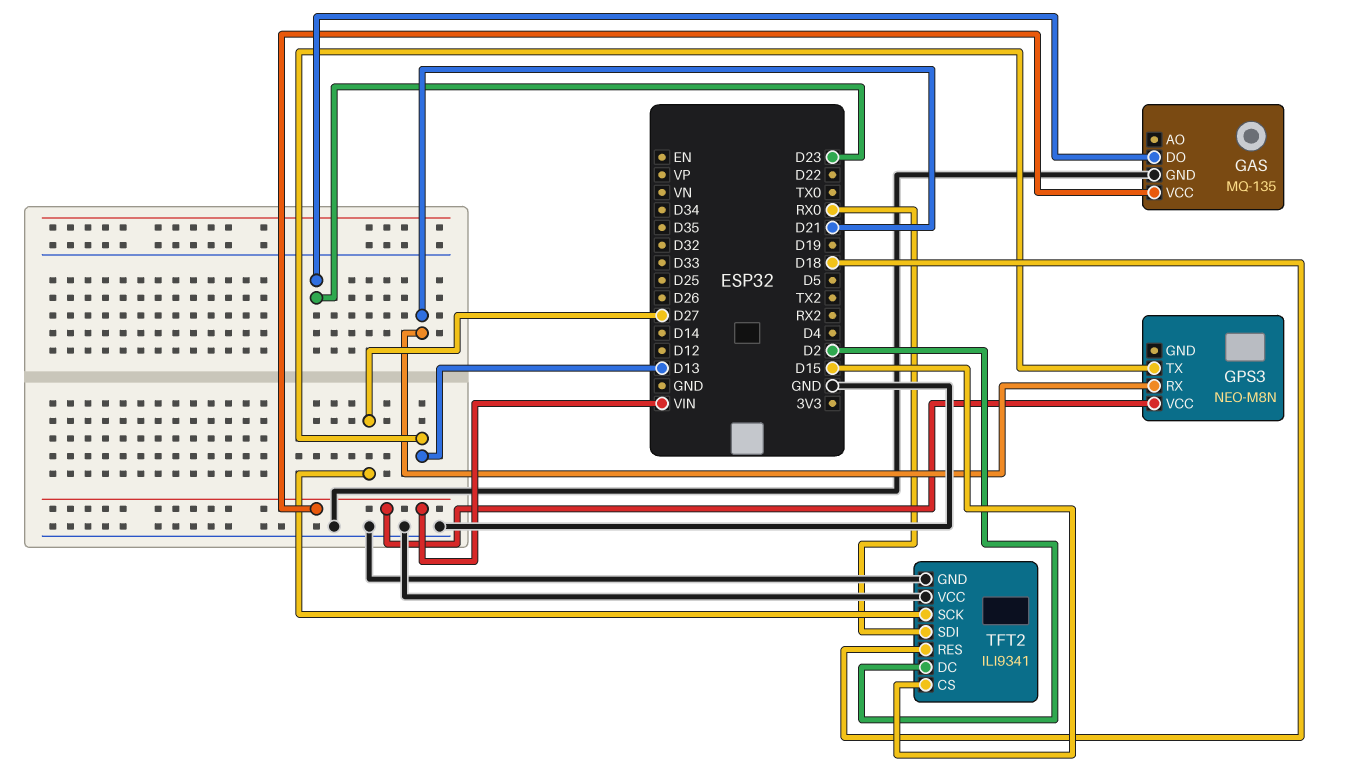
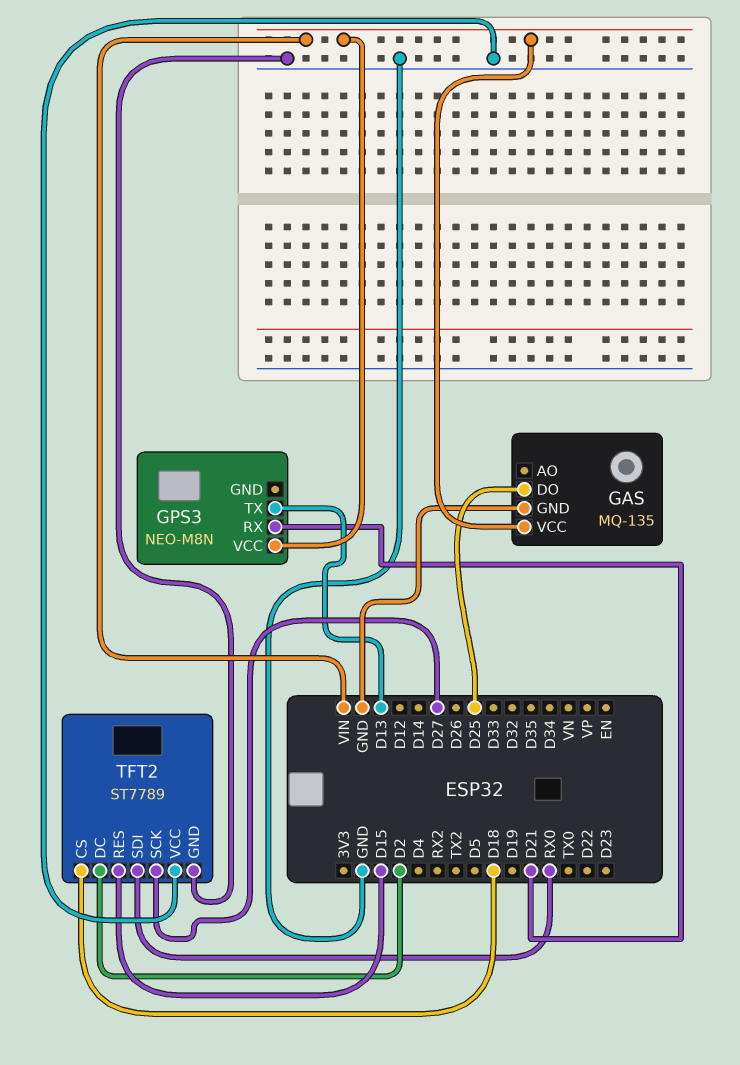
GAS pin DO: D23 -> D25
TFT2: ILI9341 -> ST7789
TFT2 pin CS: D15 -> D18
TFT2 pin RES: D18 -> D15

